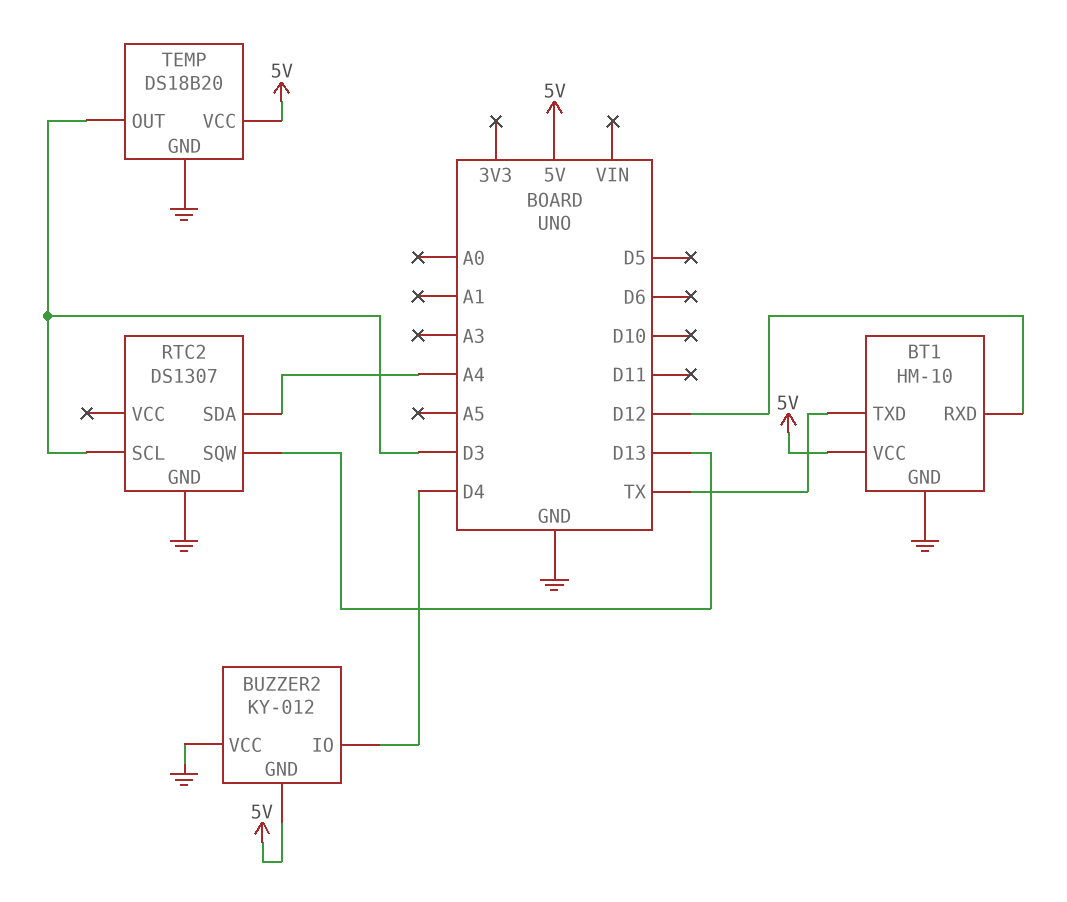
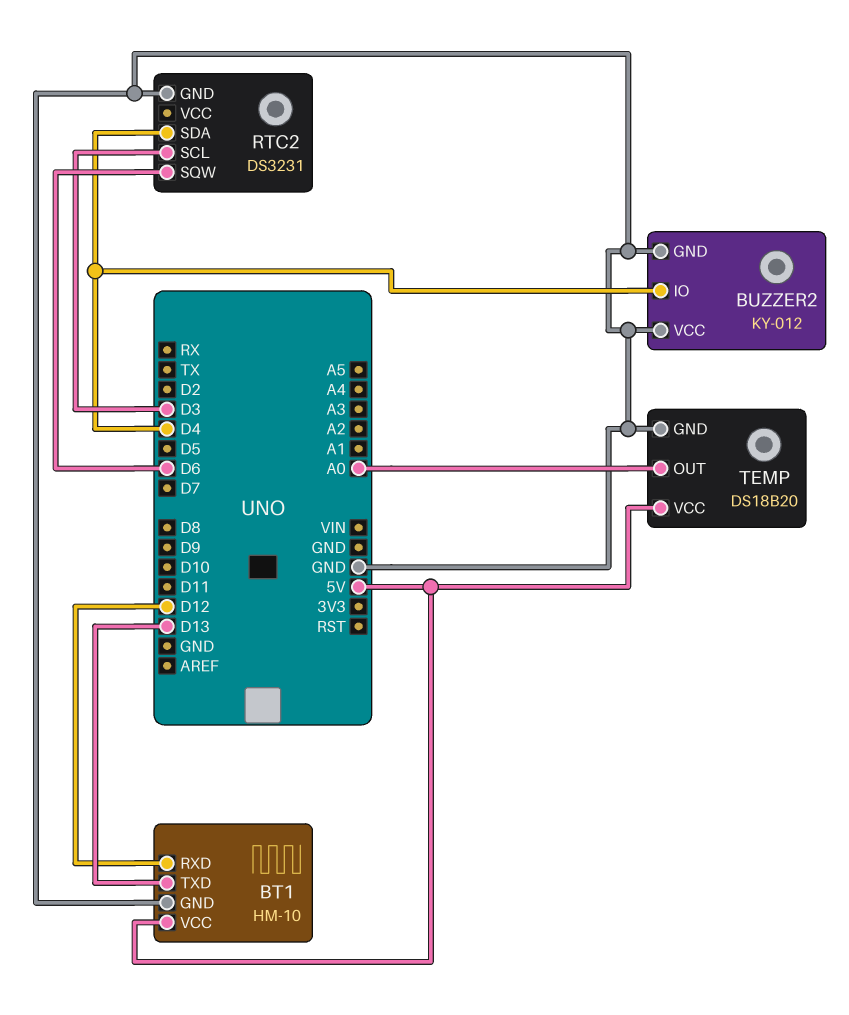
BT1 pin TXD: TX -> D13
BUZZER2 pin GND: 5V -> GND
RTC2: DS1307 -> DS3231
RTC2 pin SDA: A4 -> D4
RTC2 pin SQW: D13 -> D6
TEMP pin OUT: D3 -> A0

